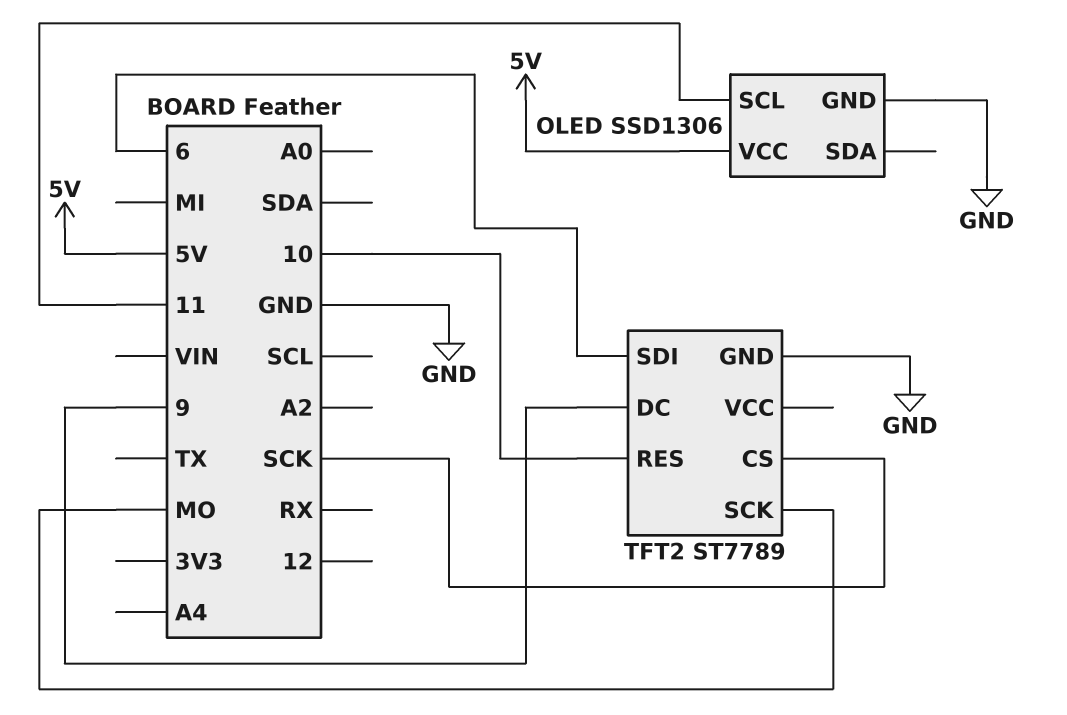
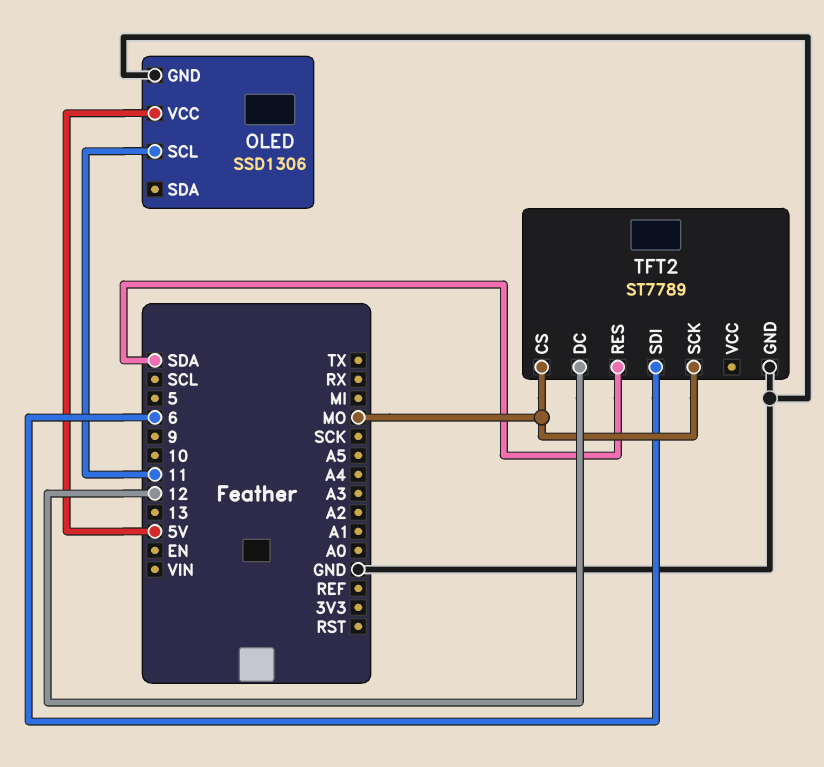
TFT2 pin CS: SCK -> MO
TFT2 pin DC: 9 -> 12
TFT2 pin RES: 10 -> SDA

